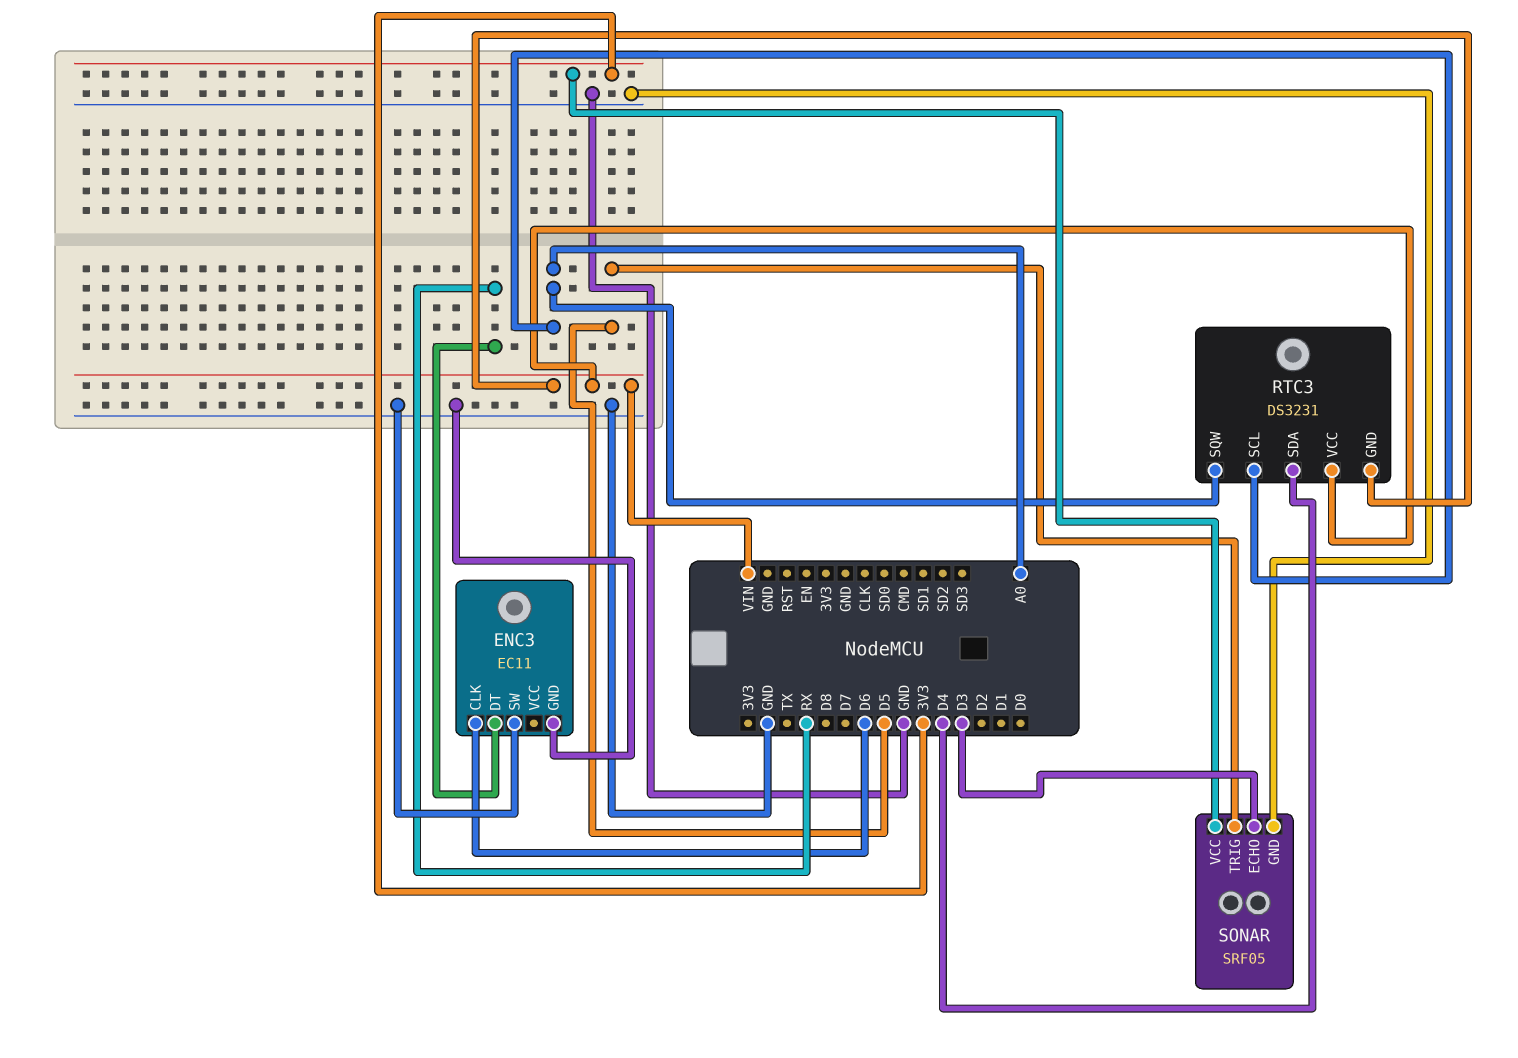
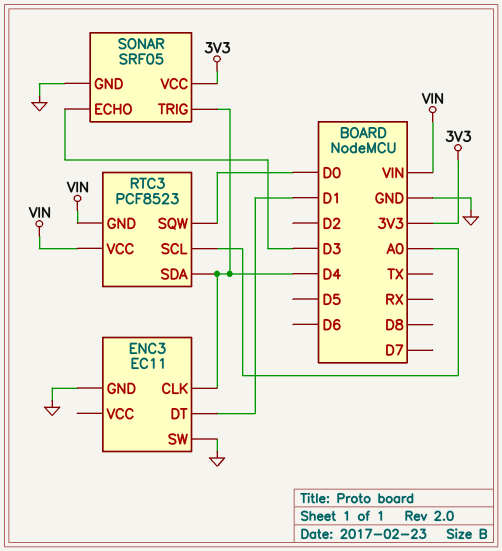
ENC3 pin CLK: D6 -> D4
ENC3 pin DT: RX -> D1
RTC3: DS3231 -> PCF8523
RTC3 pin SQW: A0 -> D0
SONAR pin TRIG: D5 -> D4

